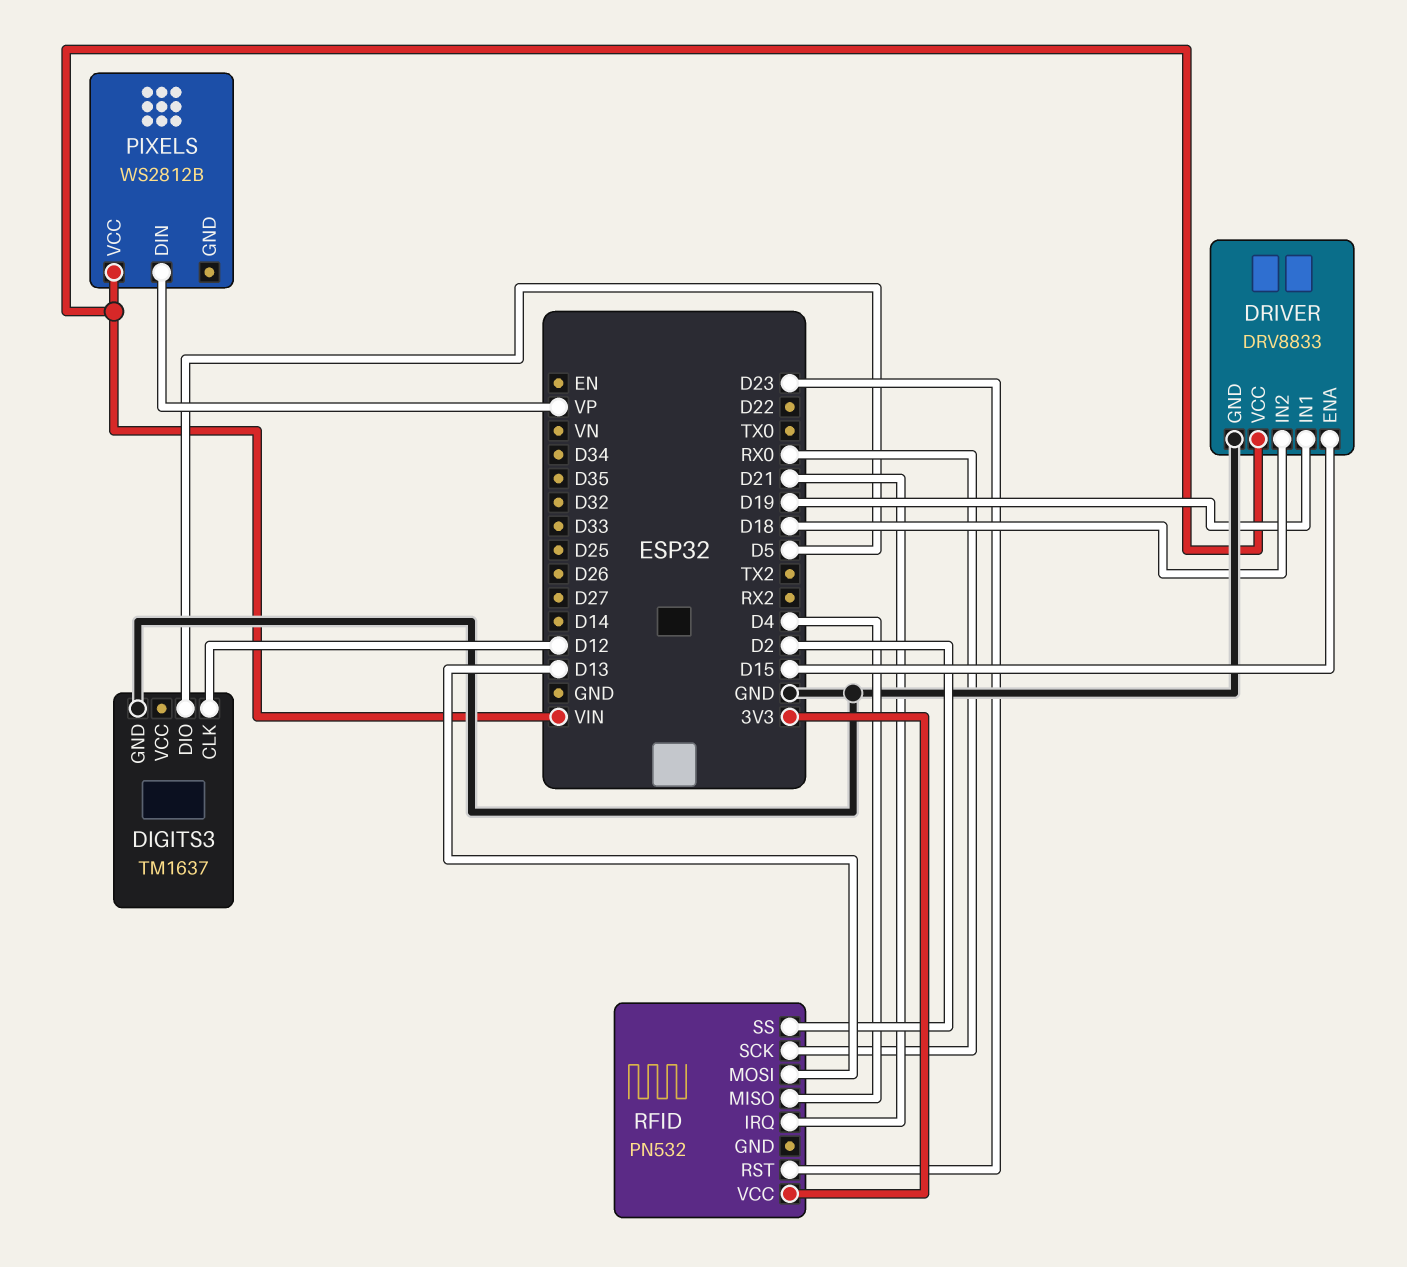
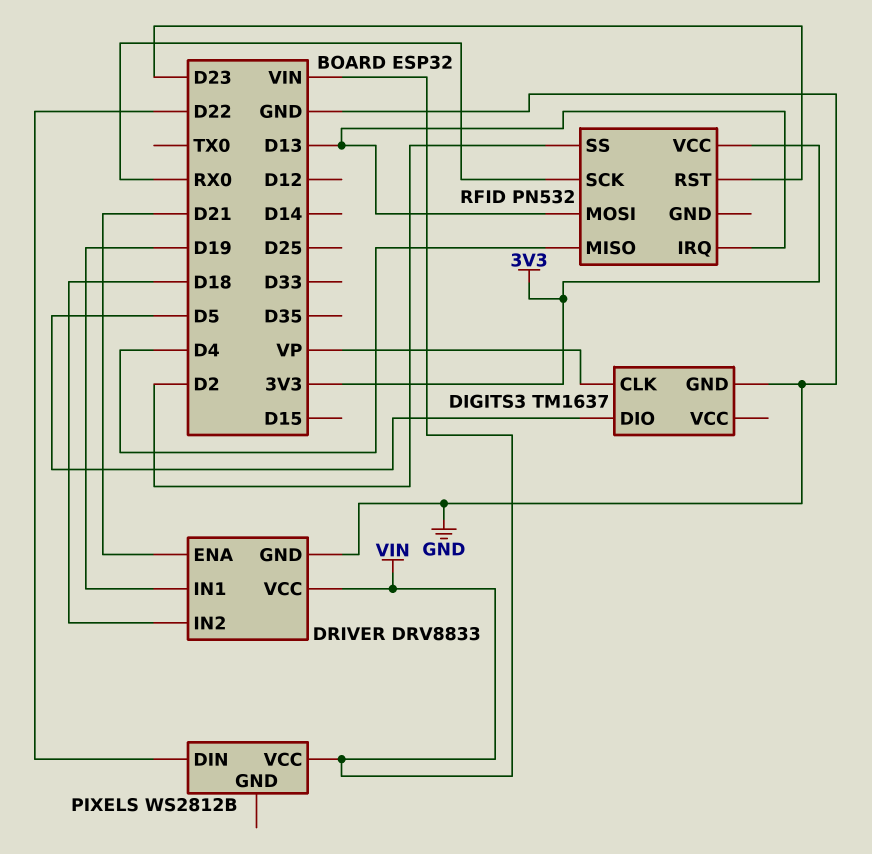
DIGITS3 pin CLK: D12 -> VP
DRIVER pin ENA: D15 -> D21
PIXELS pin DIN: VP -> D22
RFID pin IRQ: D21 -> D13

